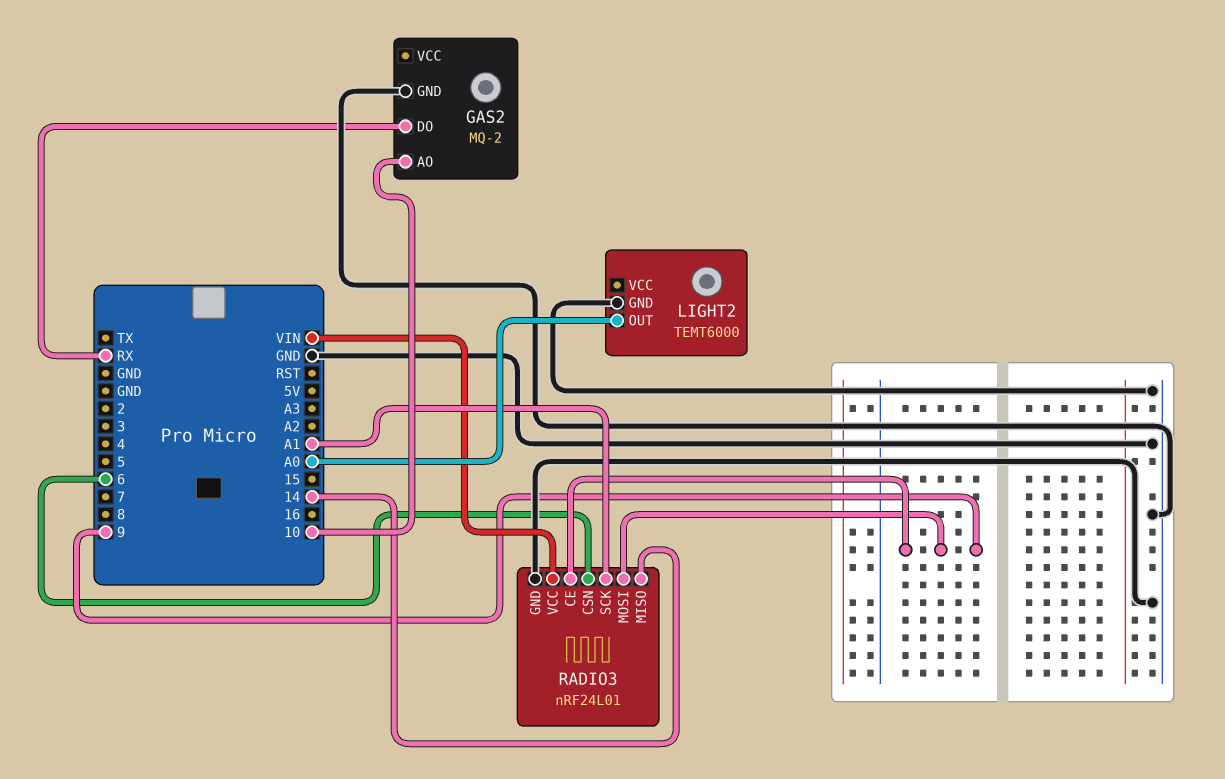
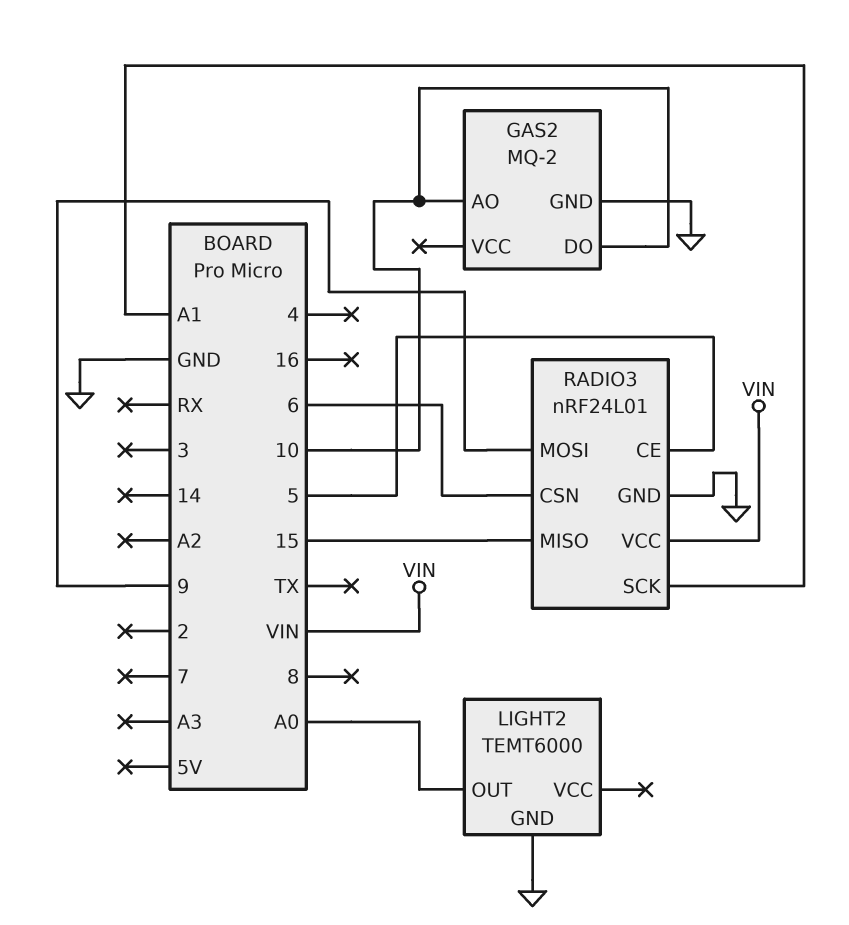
GAS2 pin DO: RX -> 10
RADIO3 pin CE: 9 -> 5
RADIO3 pin MISO: 14 -> 15

